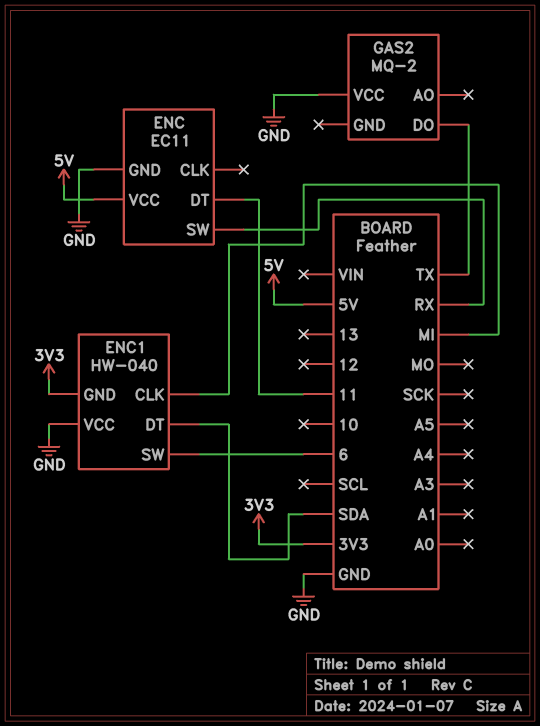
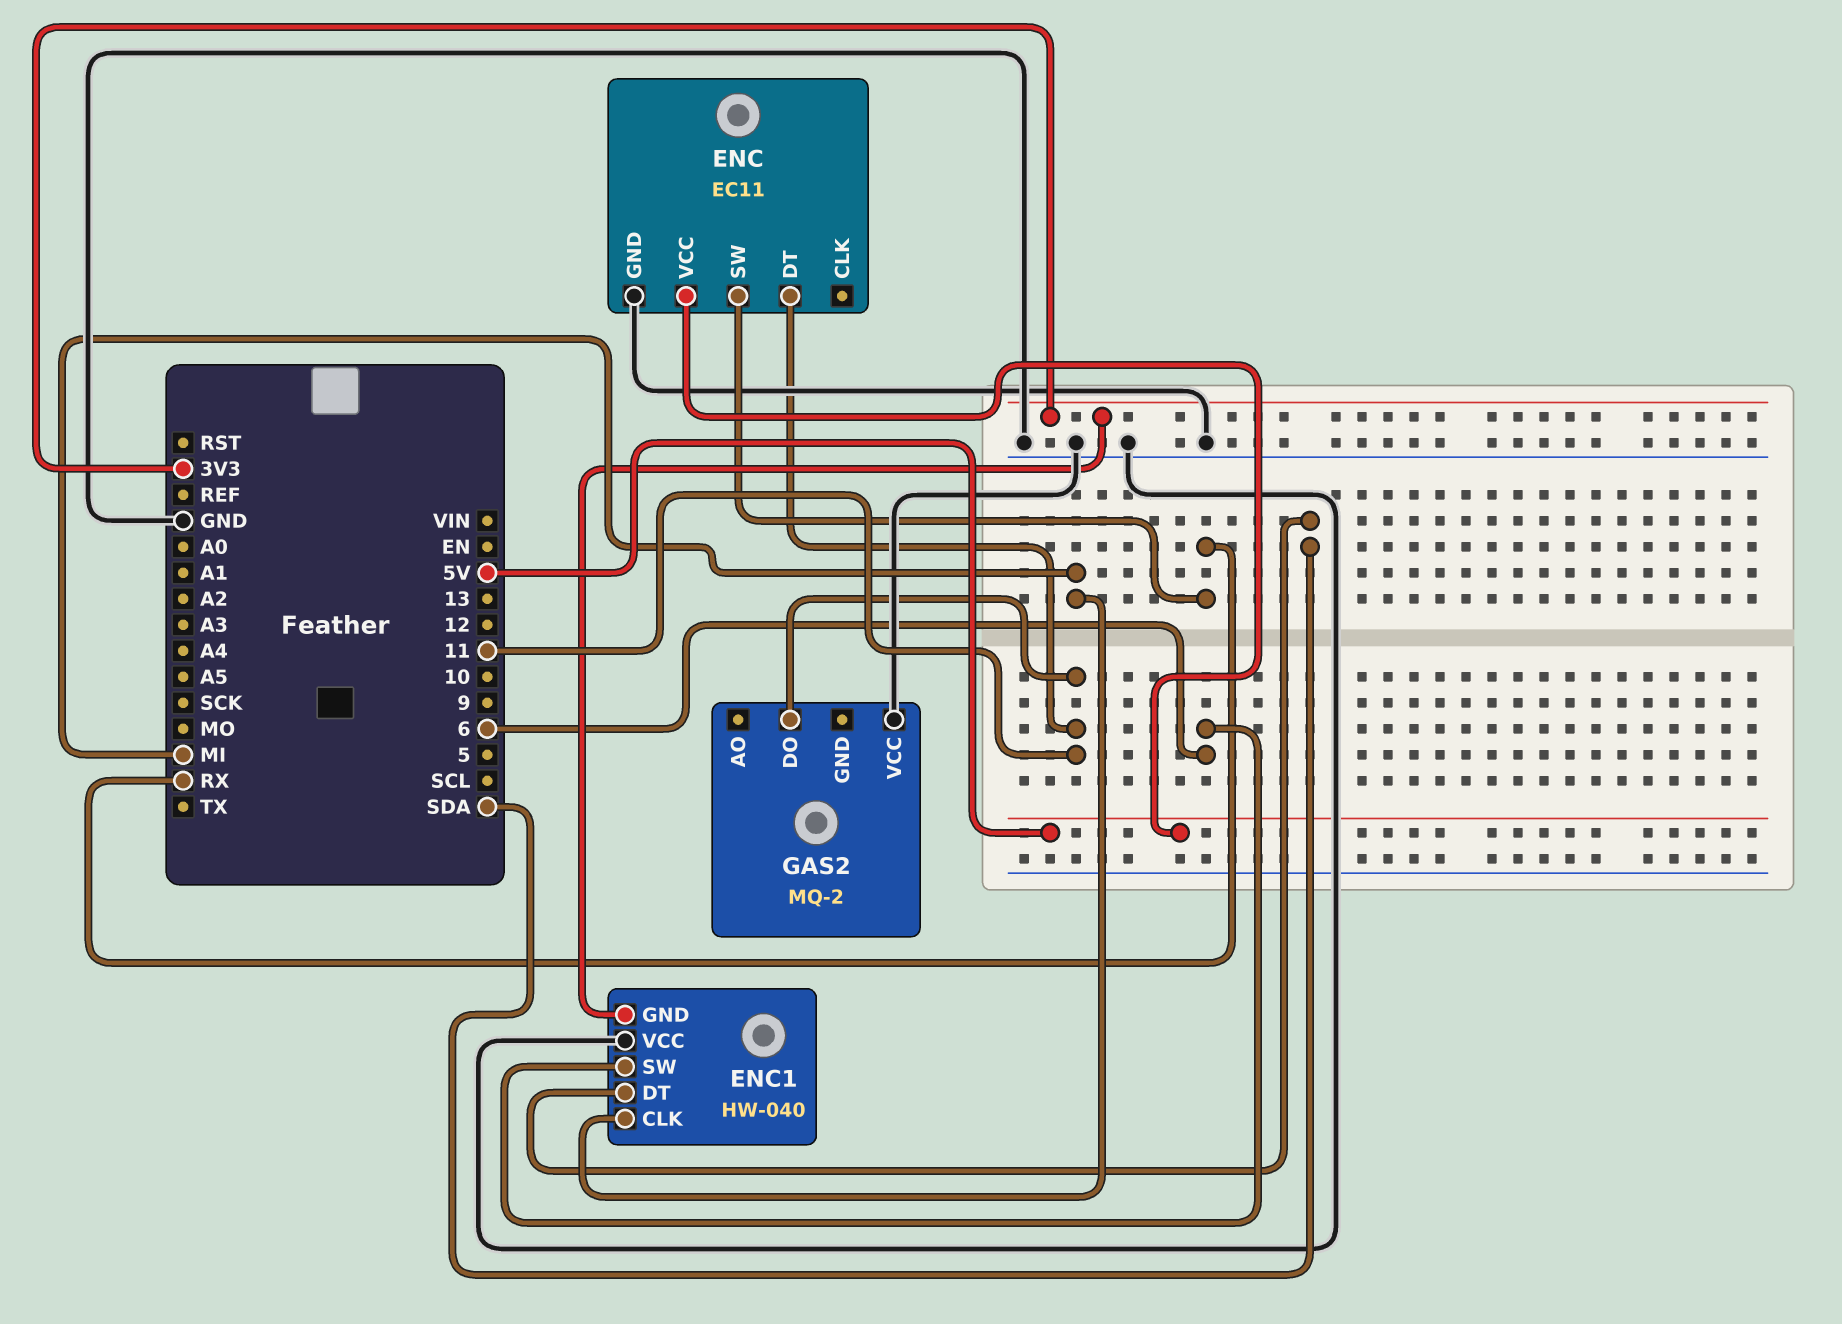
GAS2 pin DO: TX -> 11

